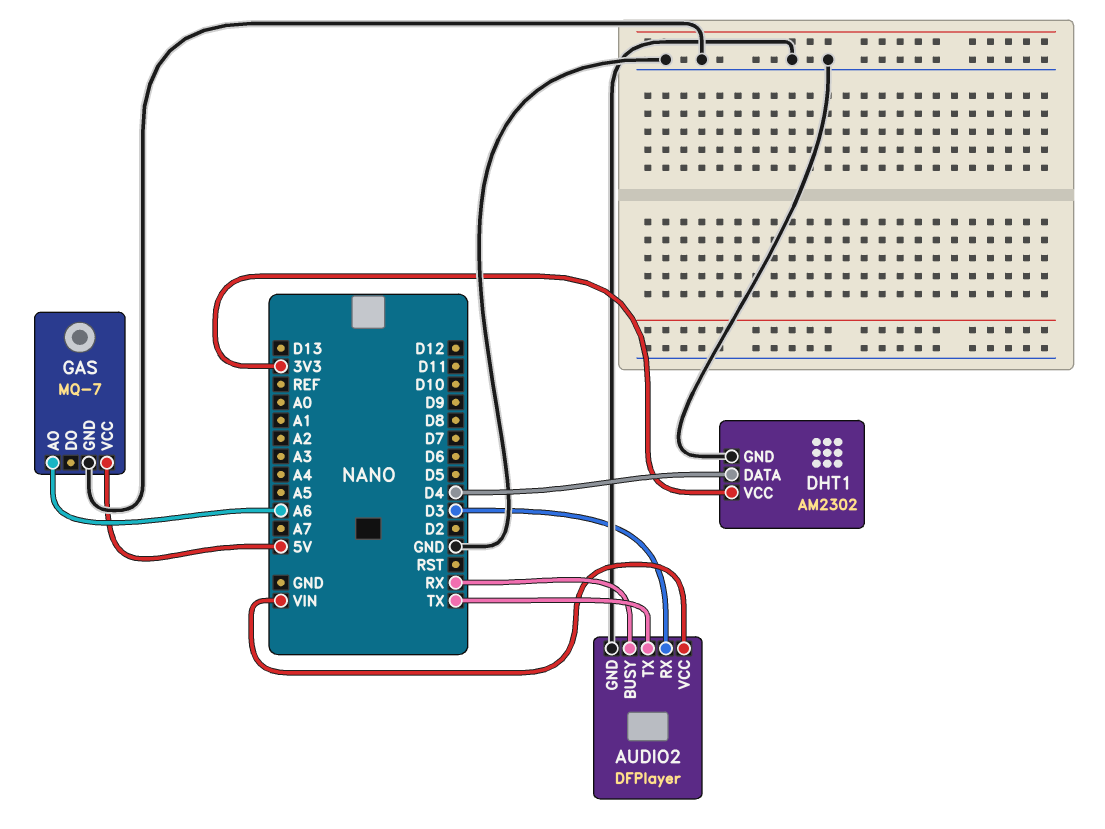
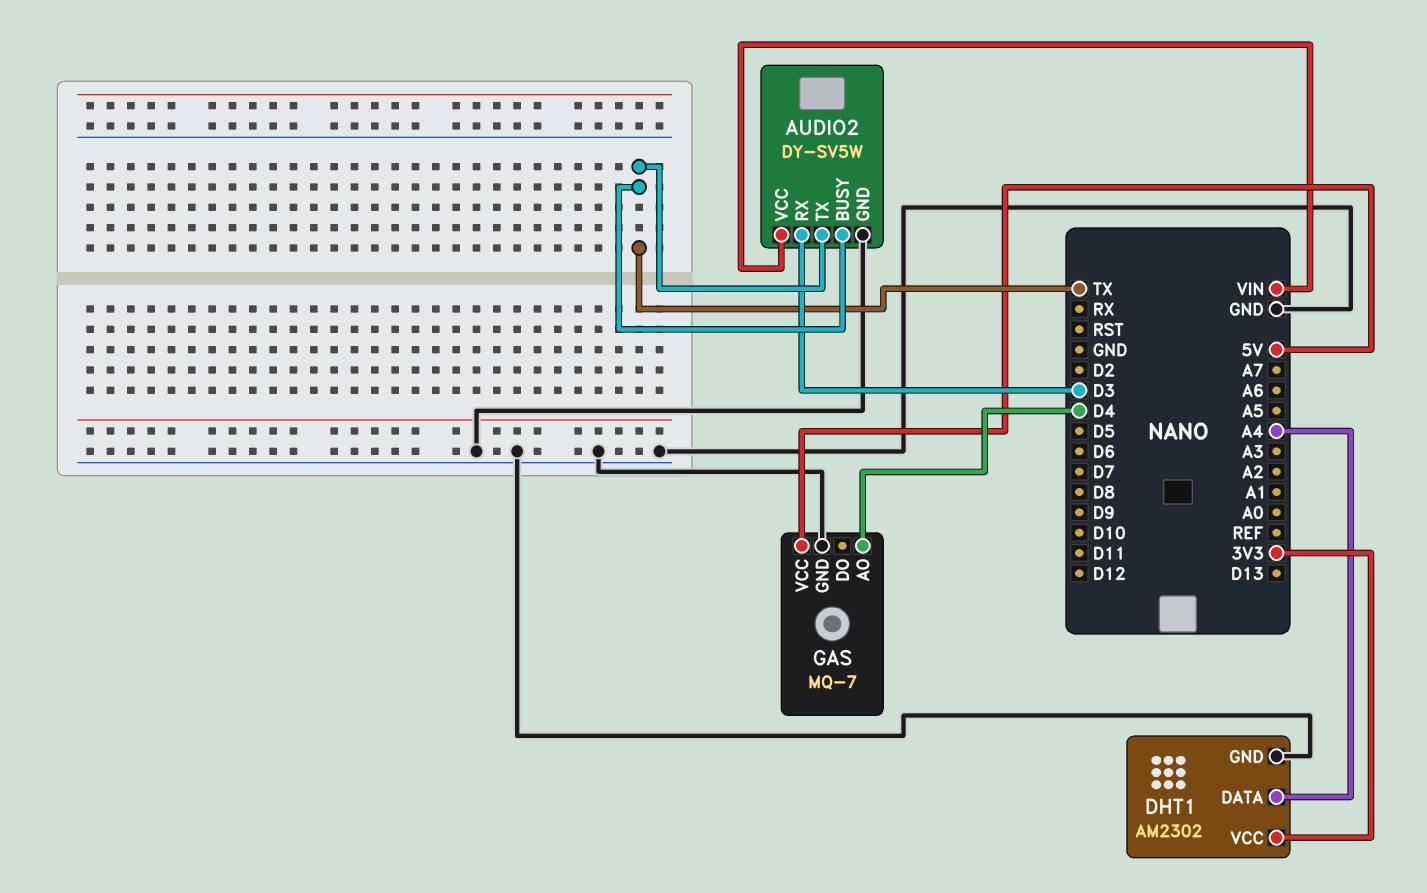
AUDIO2: DFPlayer -> DY-SV5W
AUDIO2 pin BUSY: RX -> TX
DHT1 pin DATA: D4 -> A4
GAS pin AO: A6 -> D4

